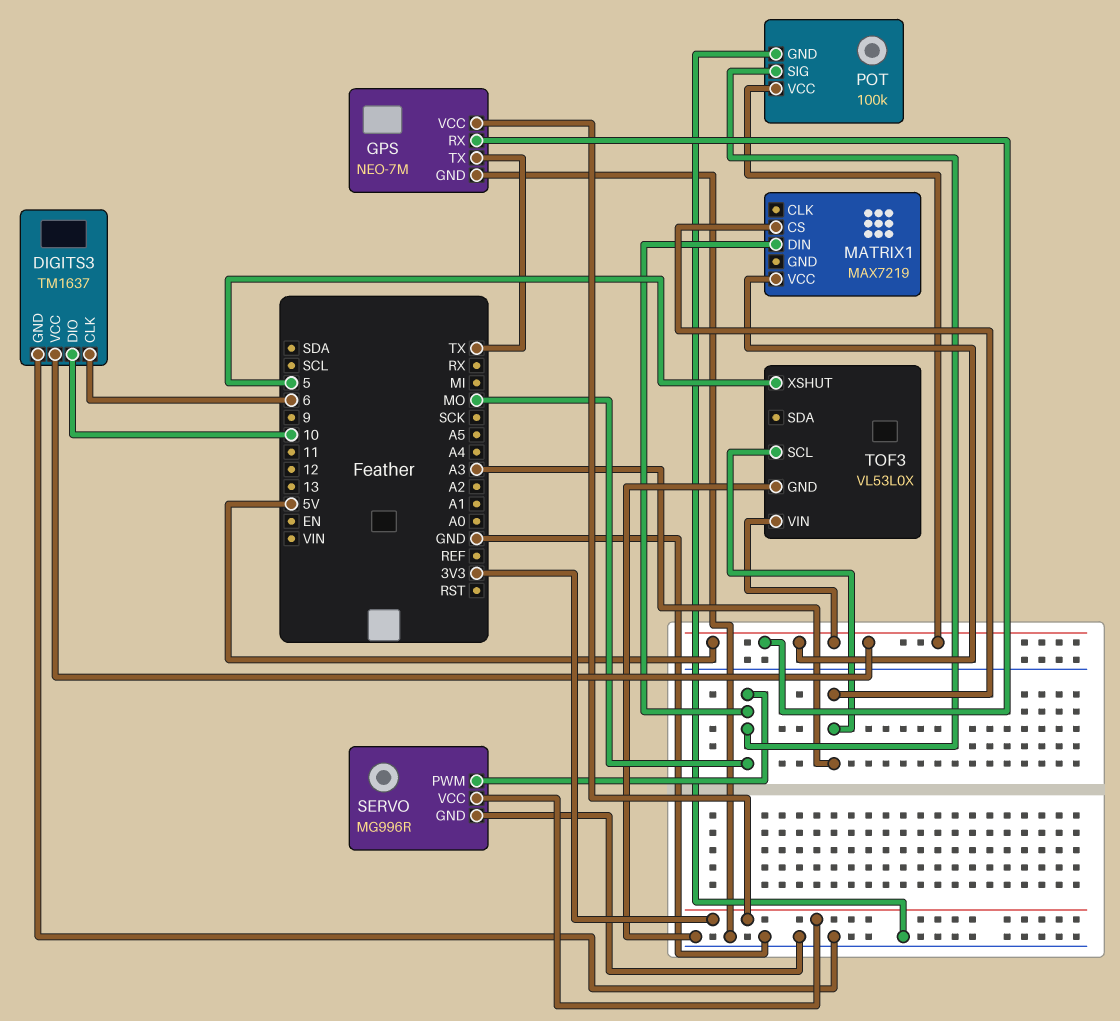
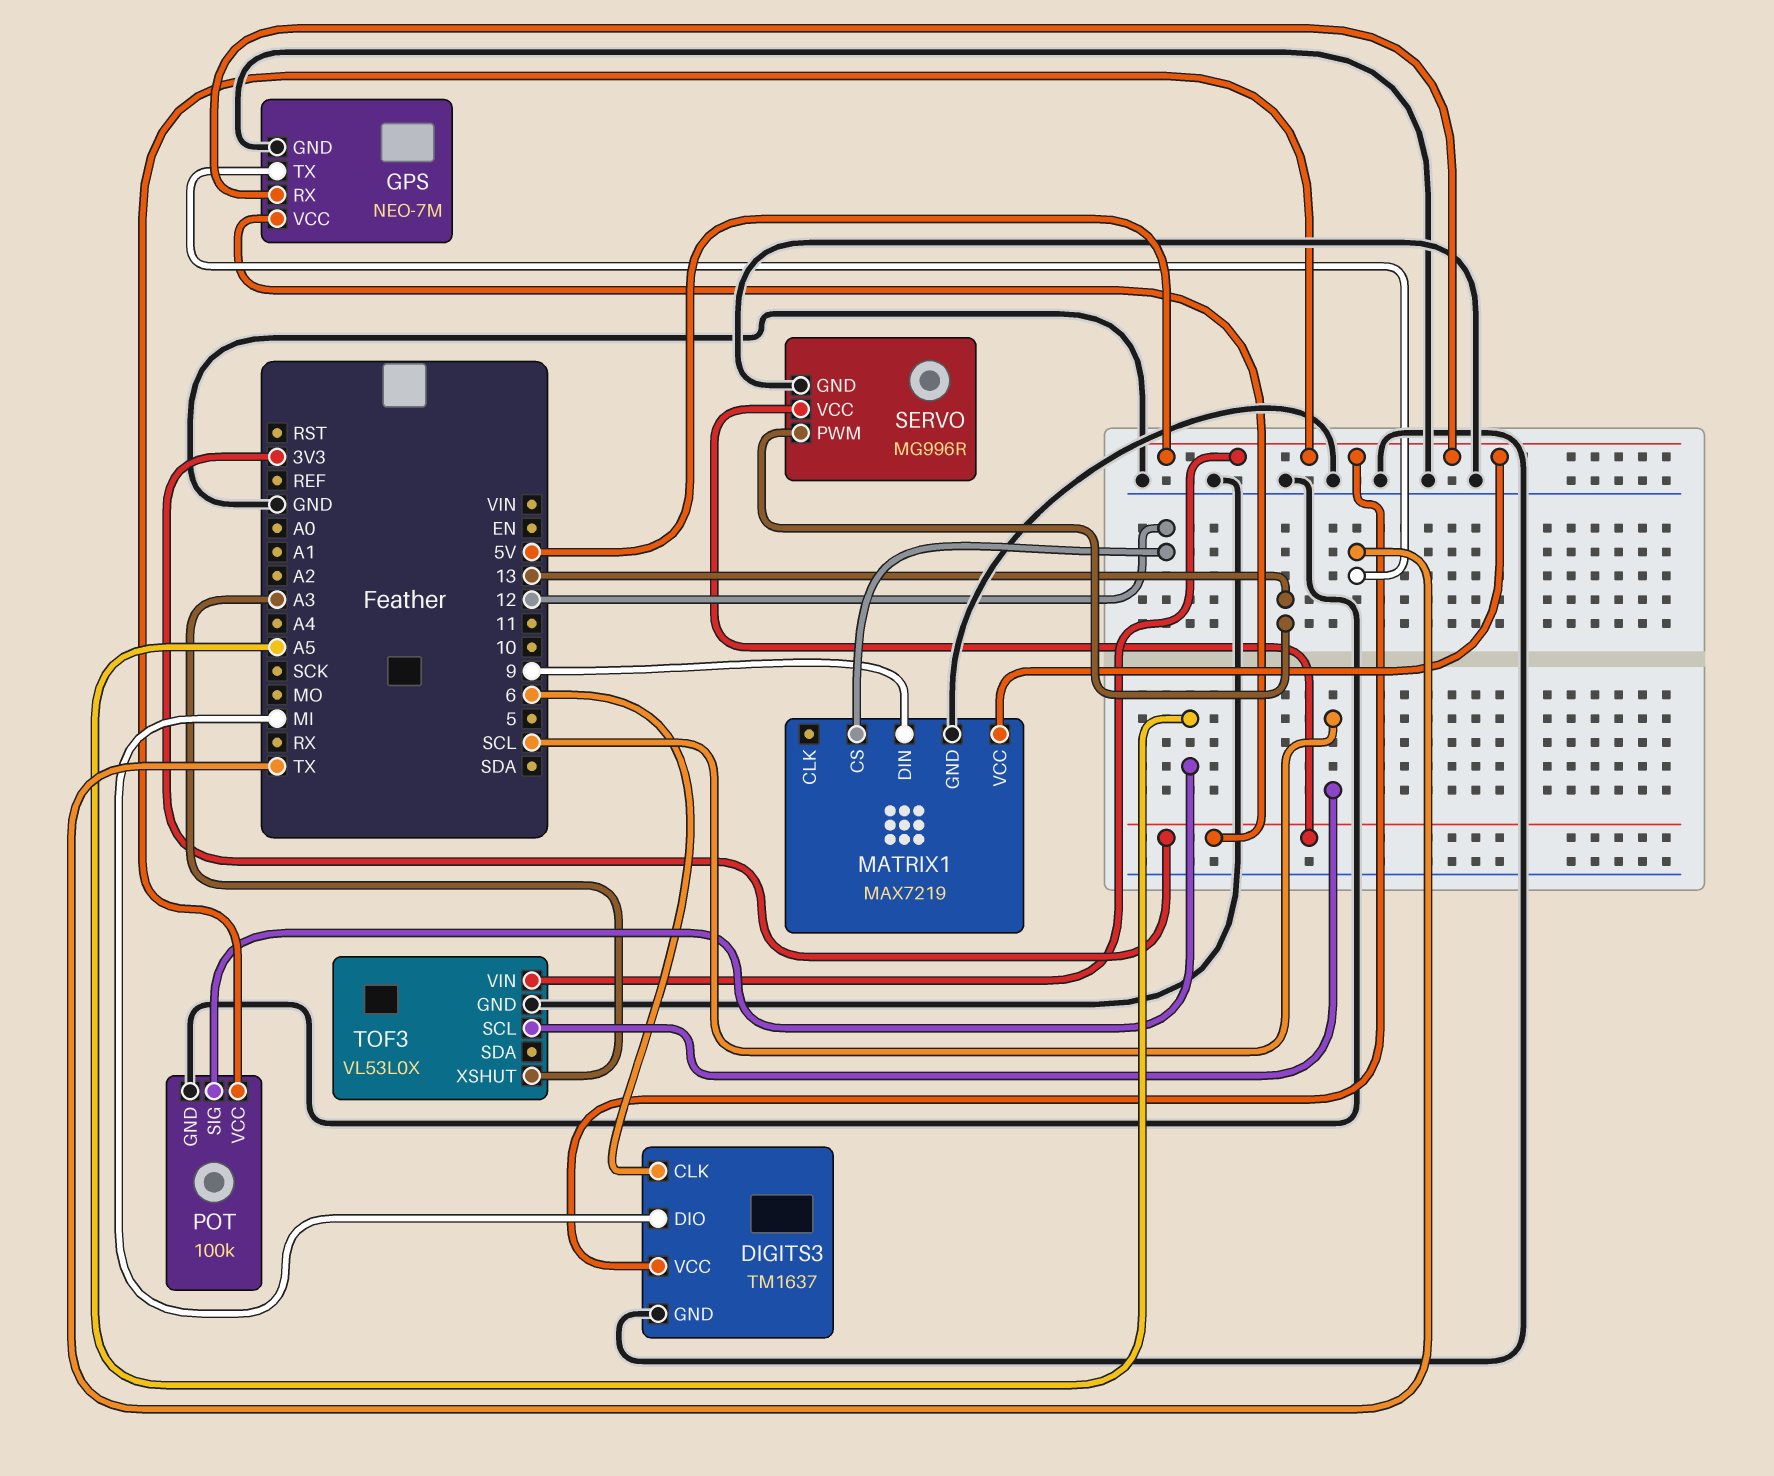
DIGITS3 pin DIO: 10 -> MI
MATRIX1 pin CS: A3 -> 12
MATRIX1 pin DIN: MO -> 9
MATRIX1 pin GND: none -> GND
POT pin SIG: MO -> A5
SERVO pin PWM: MO -> 13
TOF3 pin SCL: A3 -> SCL
TOF3 pin XSHUT: 5 -> A3

